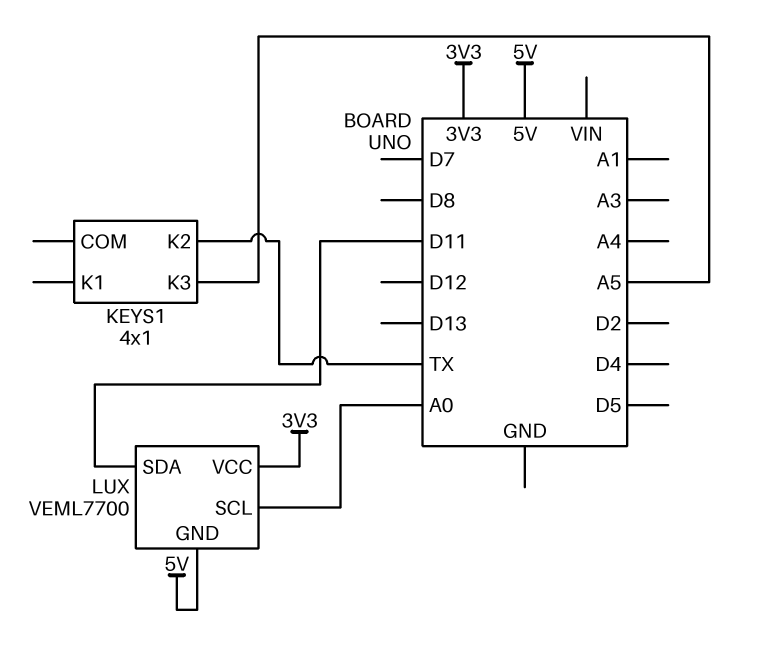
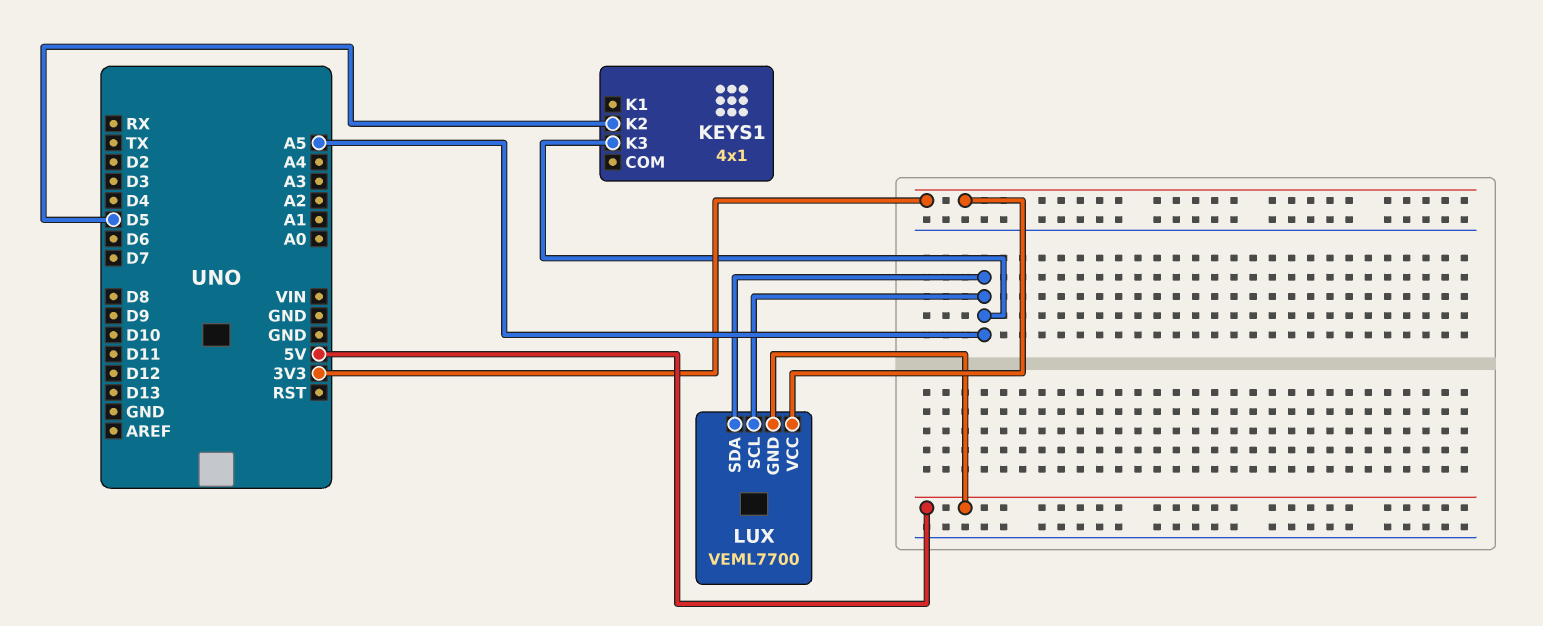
KEYS1 pin K2: TX -> D5
LUX pin SCL: A0 -> A5
LUX pin SDA: D11 -> A5

